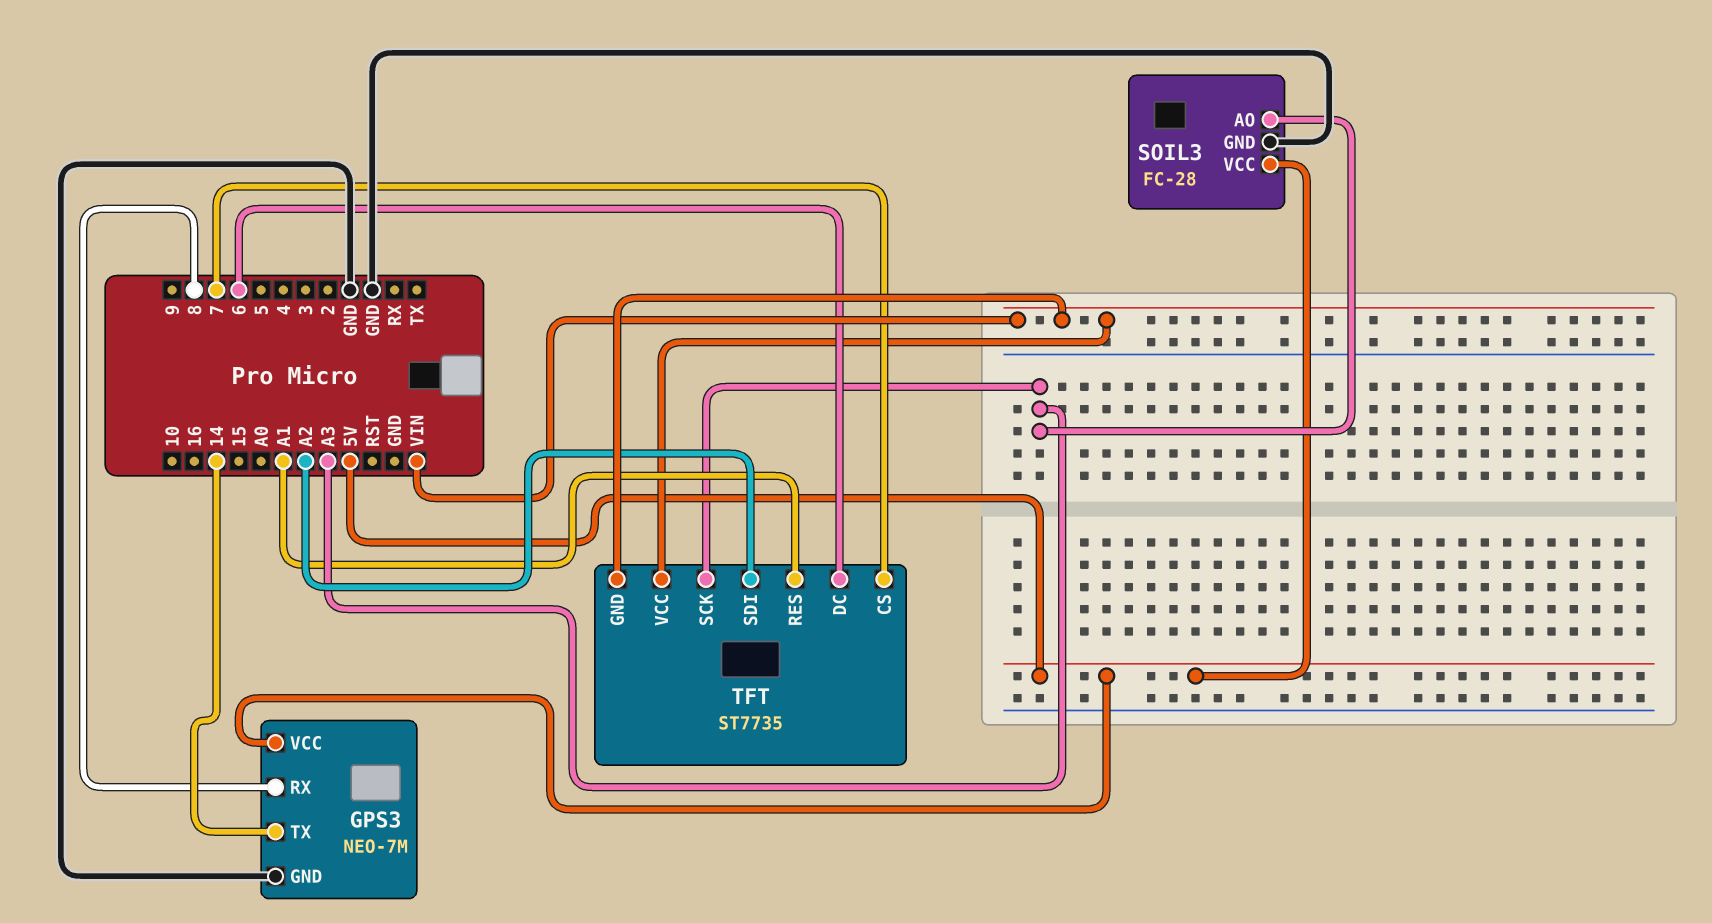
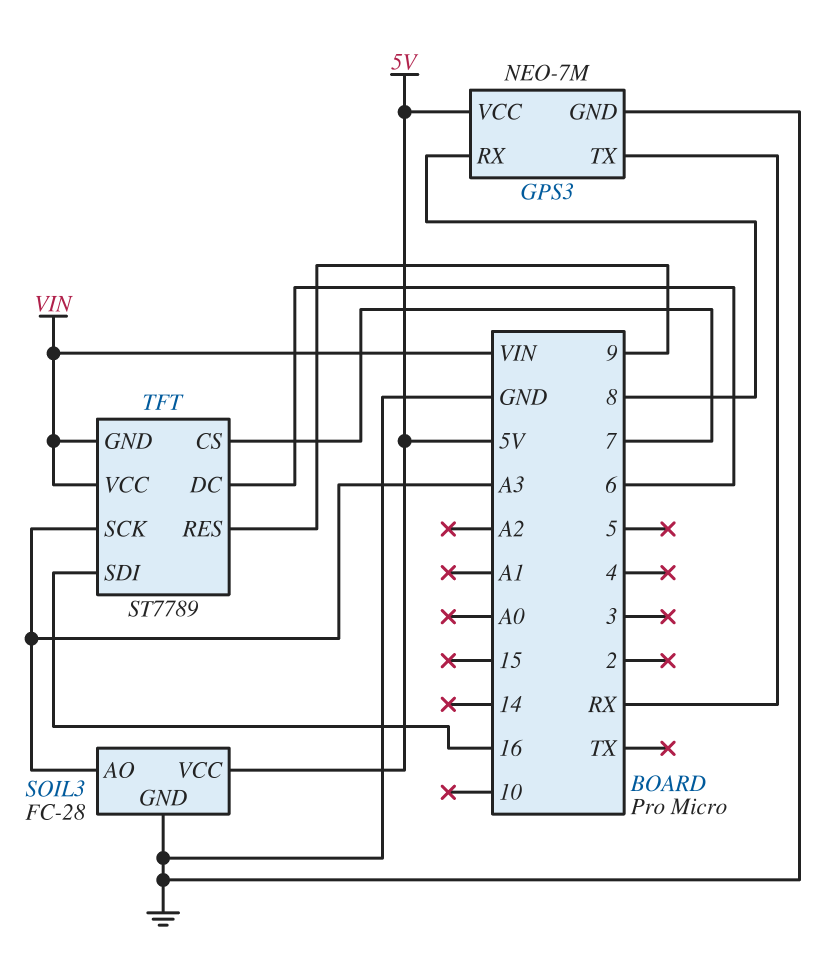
GPS3 pin TX: 14 -> RX
TFT: ST7735 -> ST7789
TFT pin RES: A1 -> 9
TFT pin SDI: A2 -> 16

